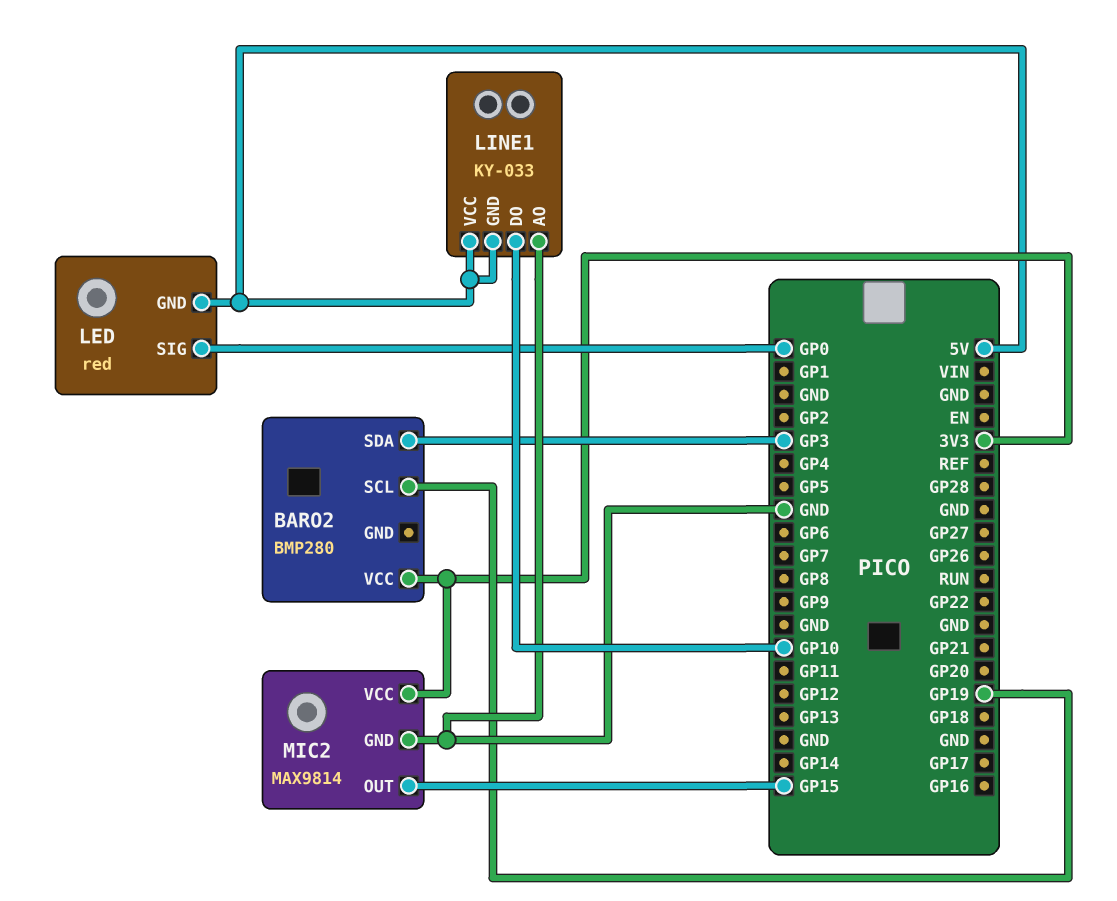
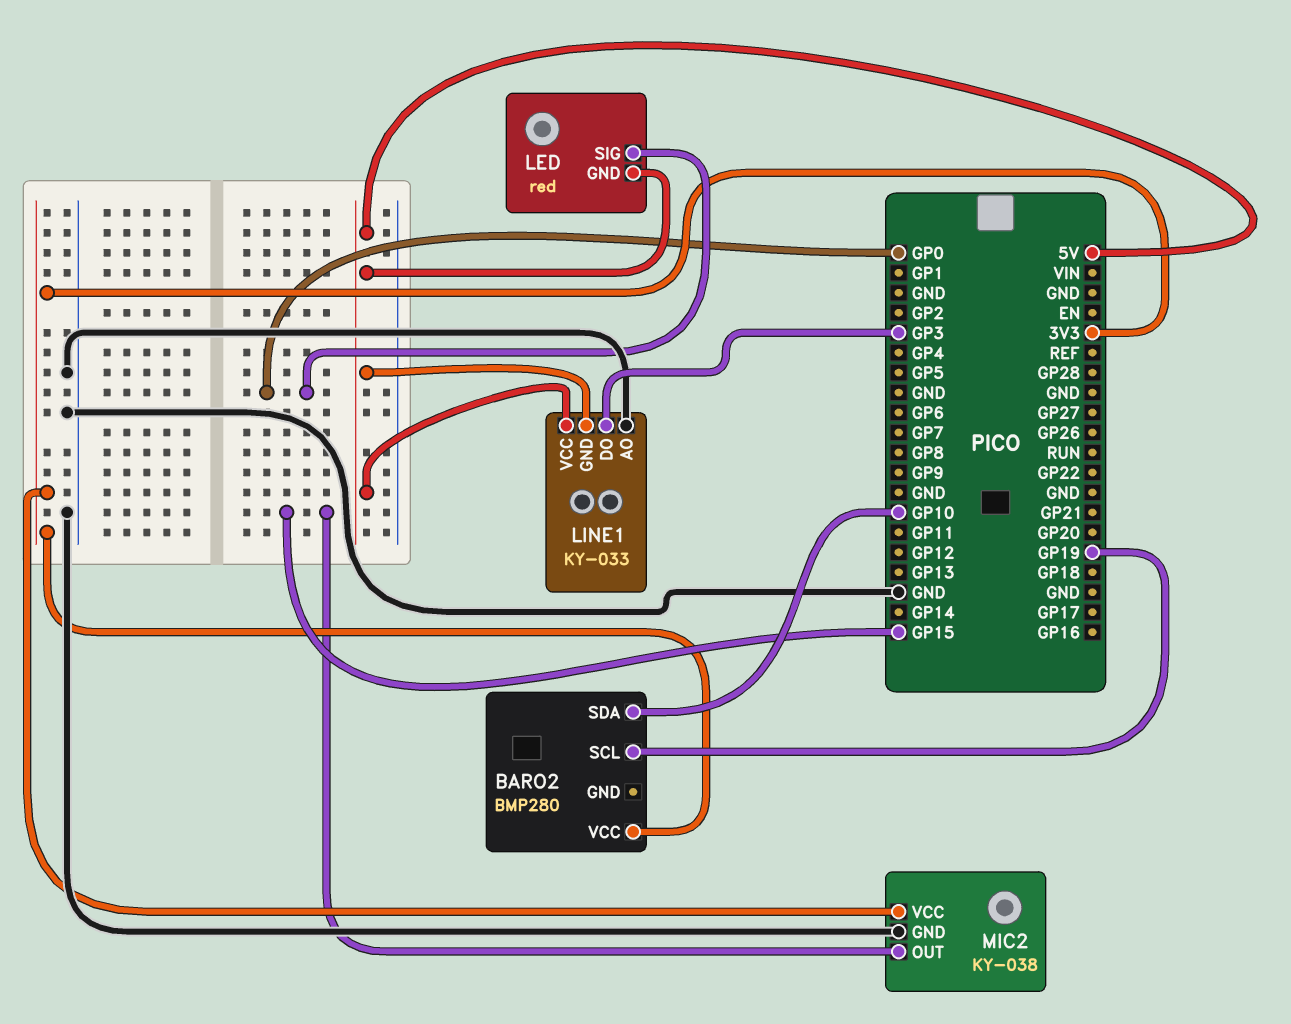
BARO2 pin SDA: GP3 -> GP10
LINE1 pin DO: GP10 -> GP3
MIC2: MAX9814 -> KY-038

